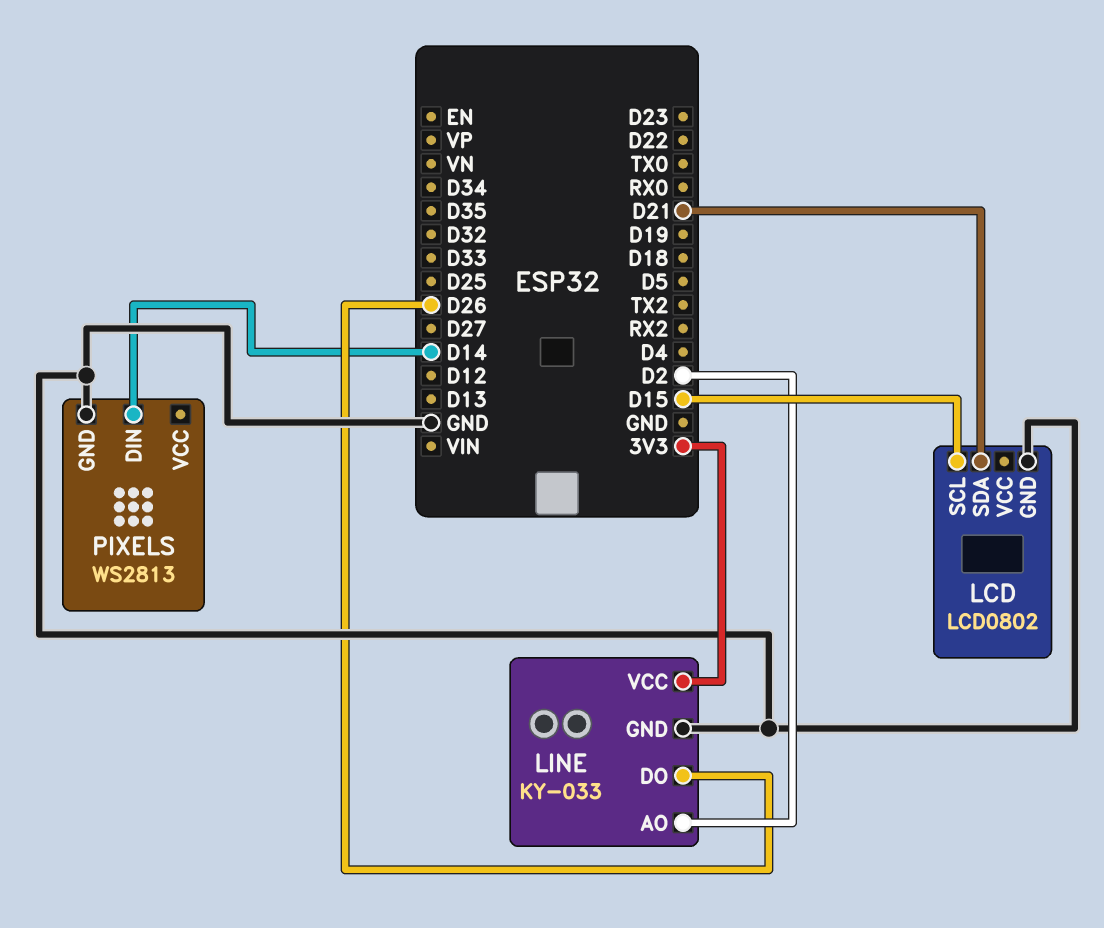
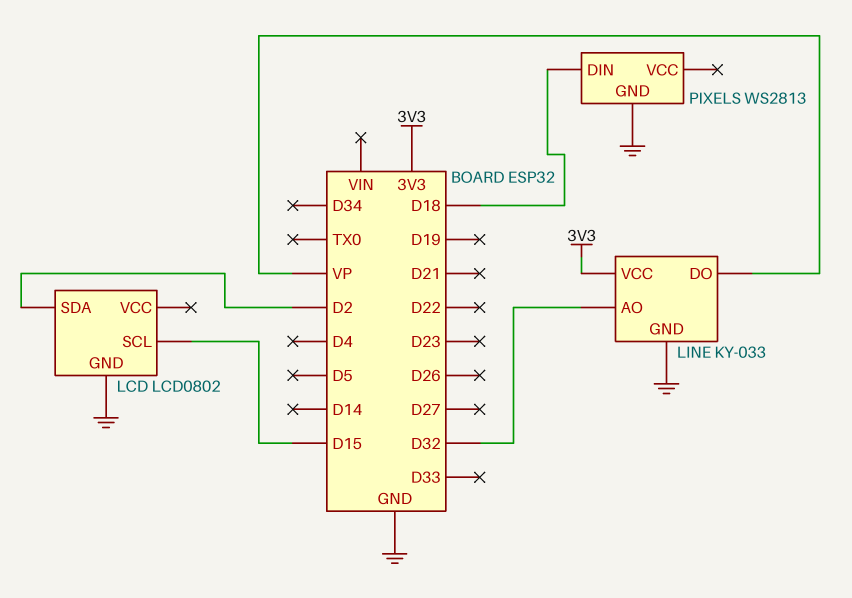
LCD pin SDA: D21 -> D2
LINE pin AO: D2 -> D32
LINE pin DO: D26 -> VP
PIXELS pin DIN: D14 -> D18

